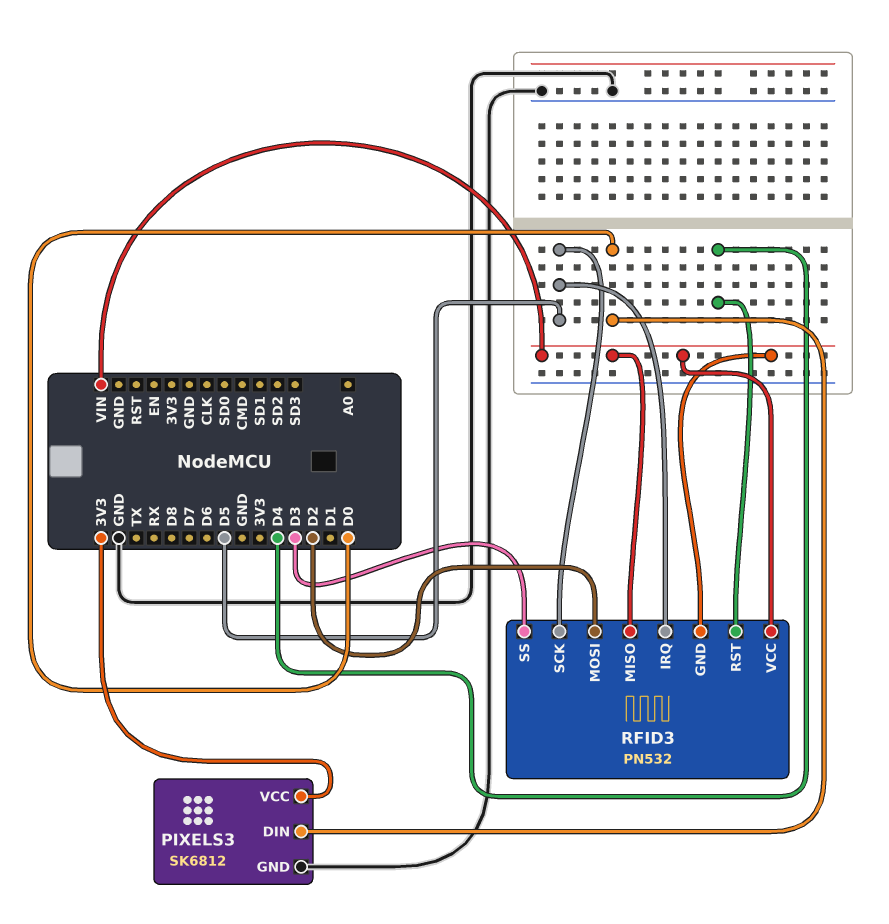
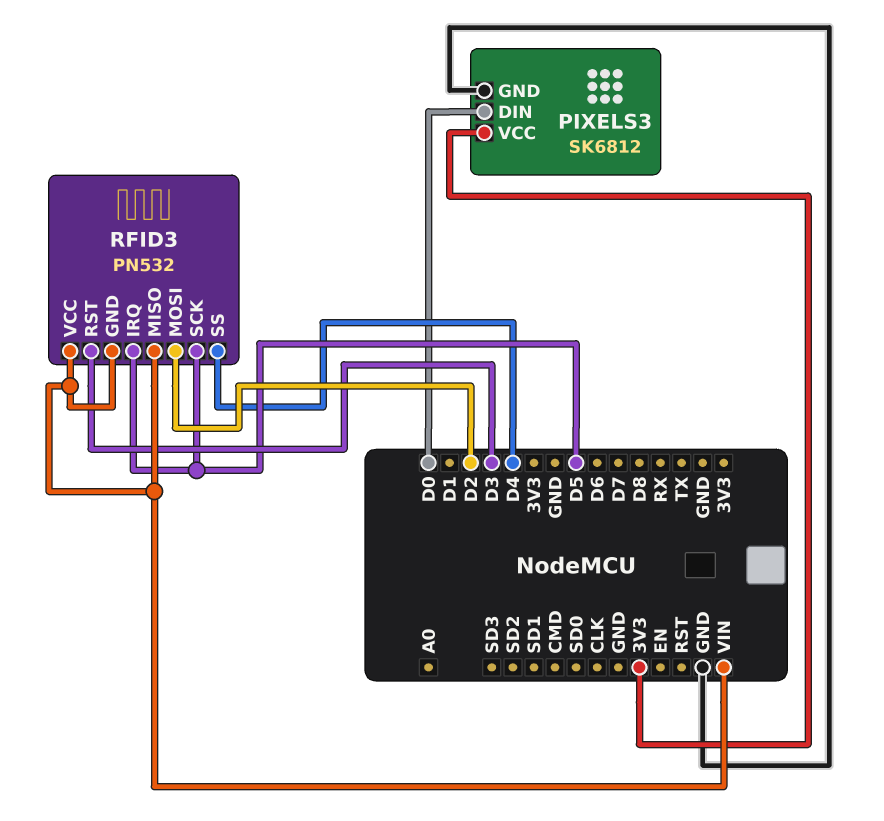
RFID3 pin RST: D4 -> D3
RFID3 pin SS: D3 -> D4

